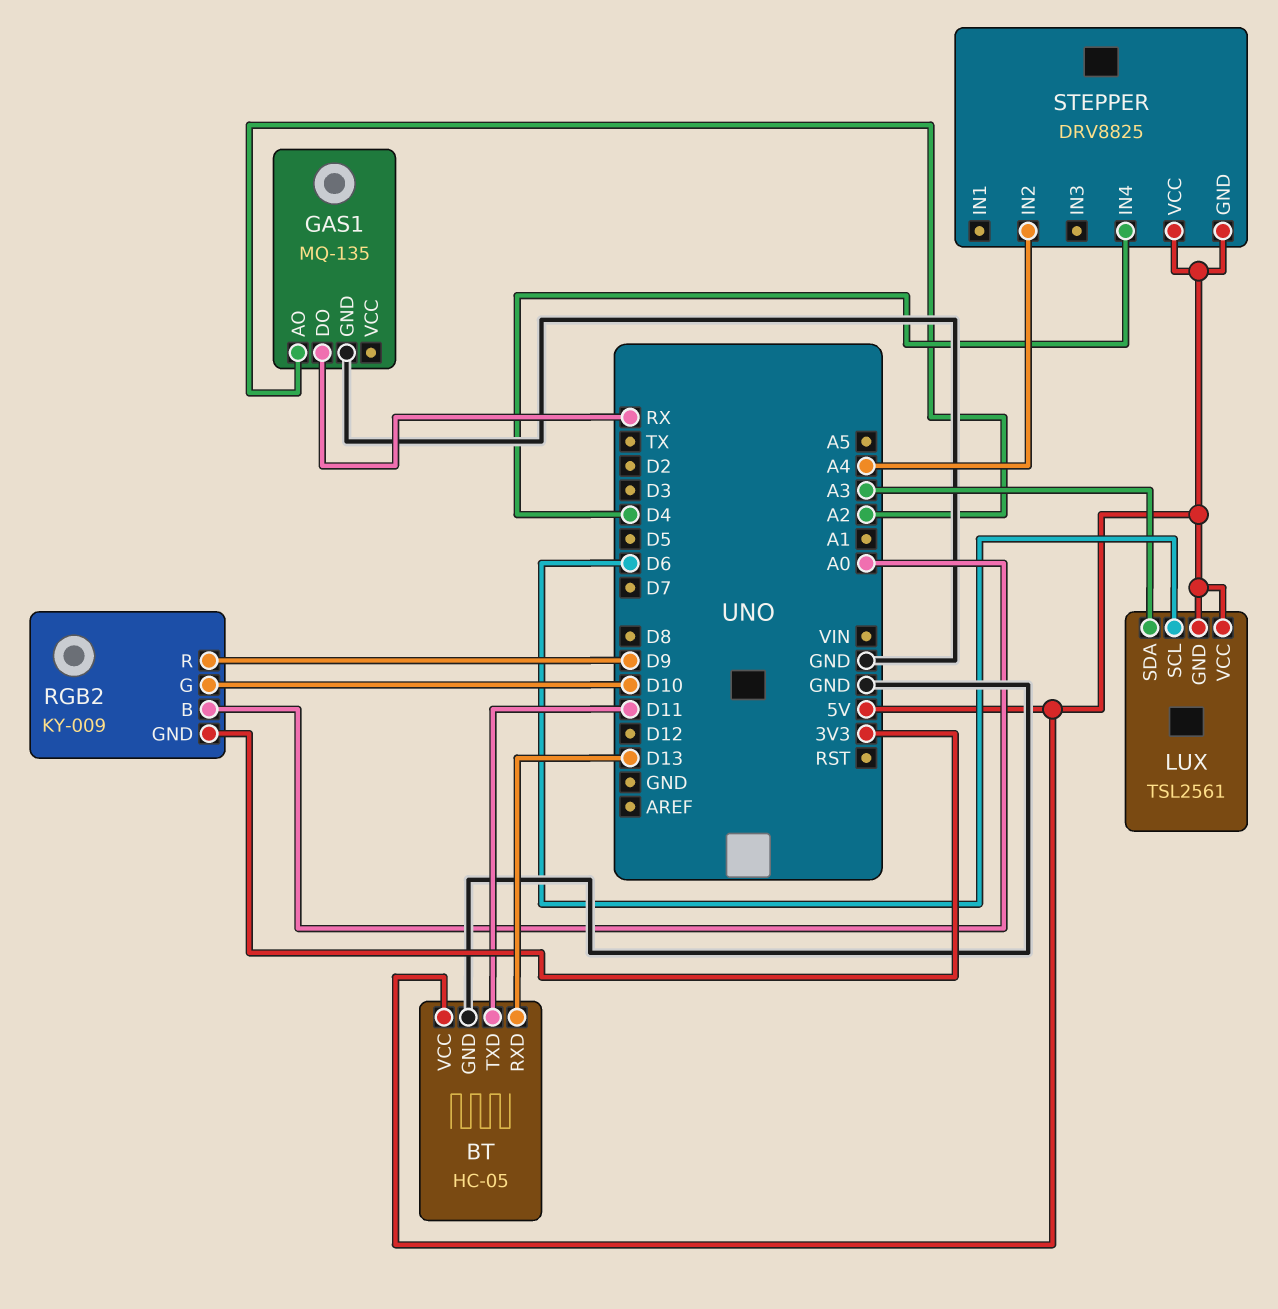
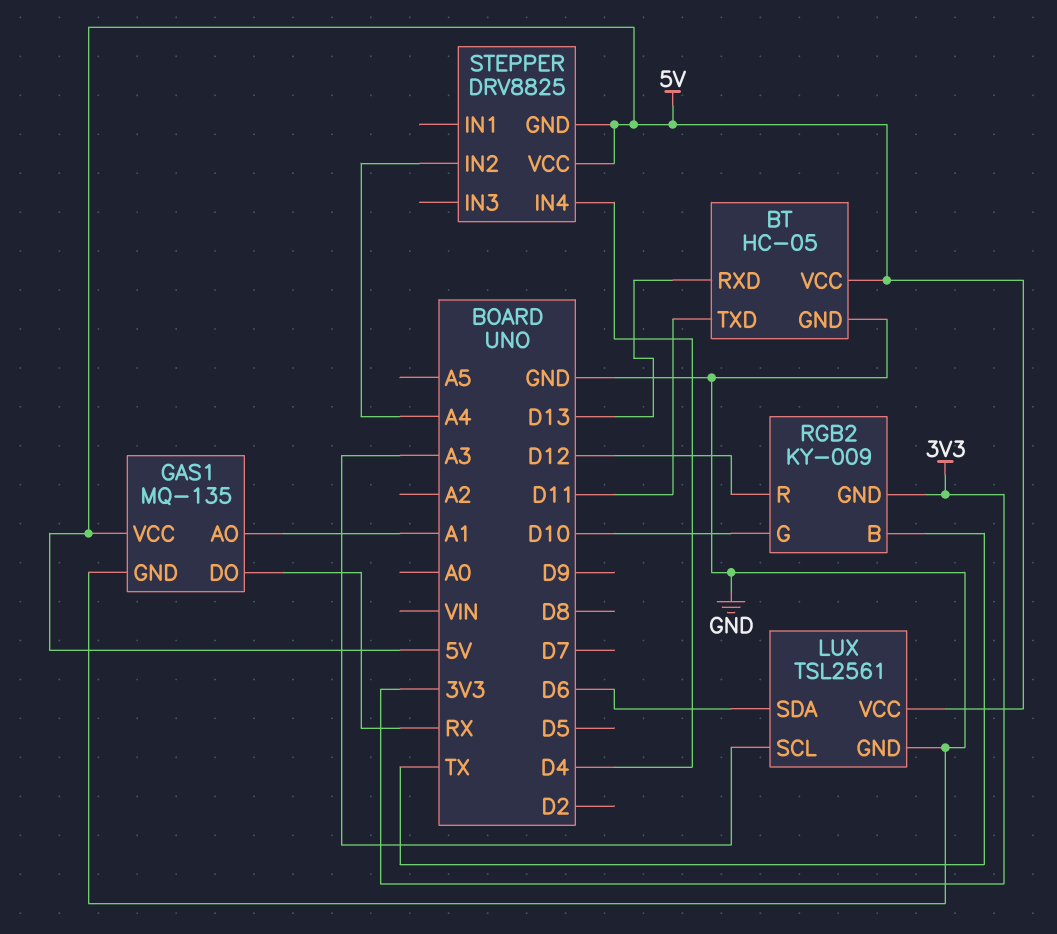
GAS1 pin AO: A2 -> A1
GAS1 pin VCC: none -> 5V
LUX pin GND: 5V -> GND
LUX pin SCL: D6 -> A3
LUX pin SDA: A3 -> D6
RGB2 pin B: A0 -> TX
RGB2 pin R: D9 -> D12

